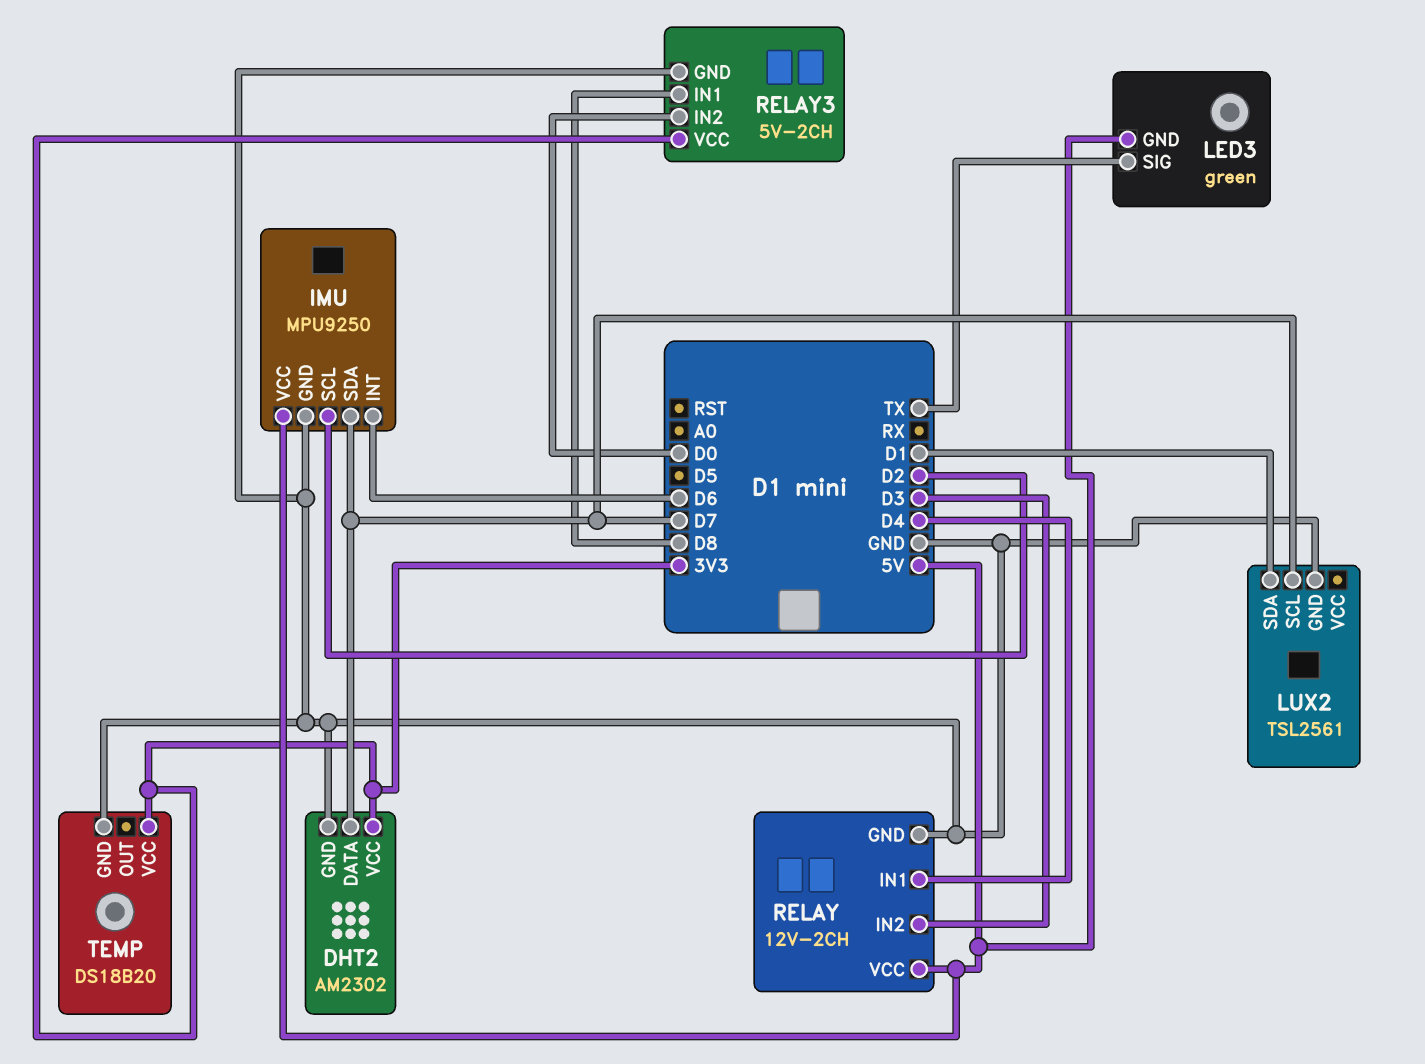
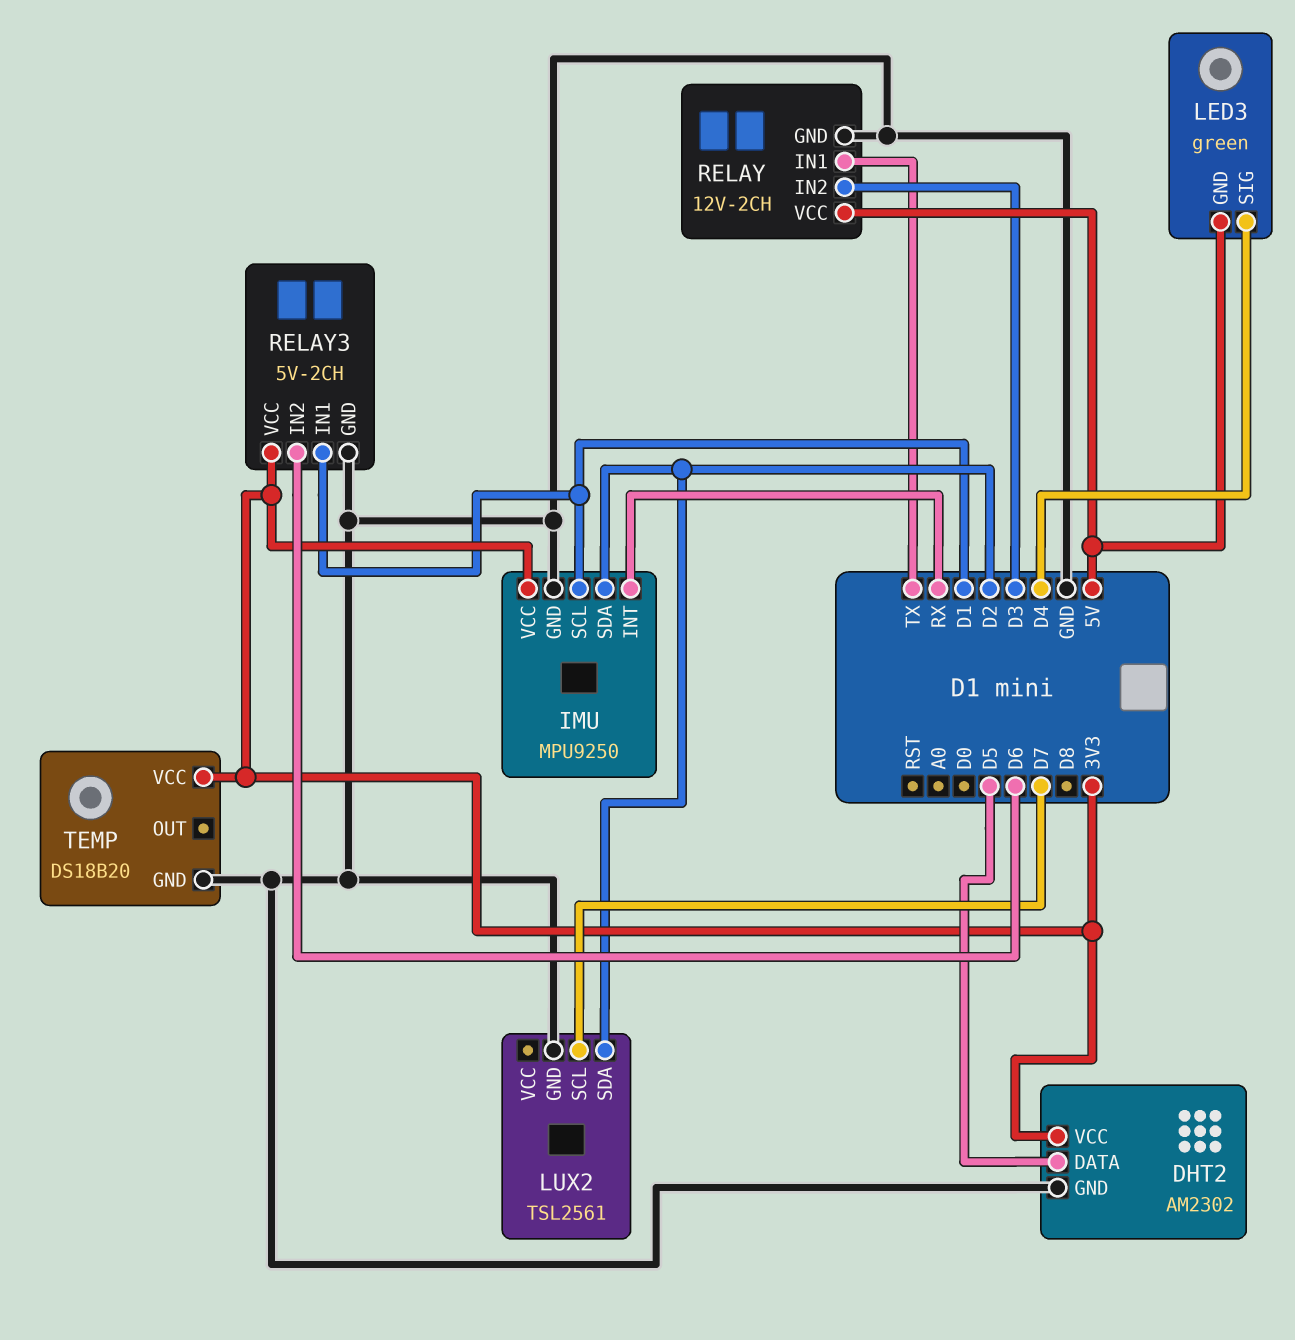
DHT2 pin DATA: D7 -> D5
IMU pin INT: D6 -> RX
IMU pin SCL: D2 -> D1
IMU pin SDA: D7 -> D2
IMU pin VCC: 5V -> 3V3
LED3 pin SIG: TX -> D4
LUX2 pin SDA: D1 -> D2
RELAY pin IN1: D4 -> TX
RELAY3 pin IN1: D8 -> D1
RELAY3 pin IN2: D0 -> D6

